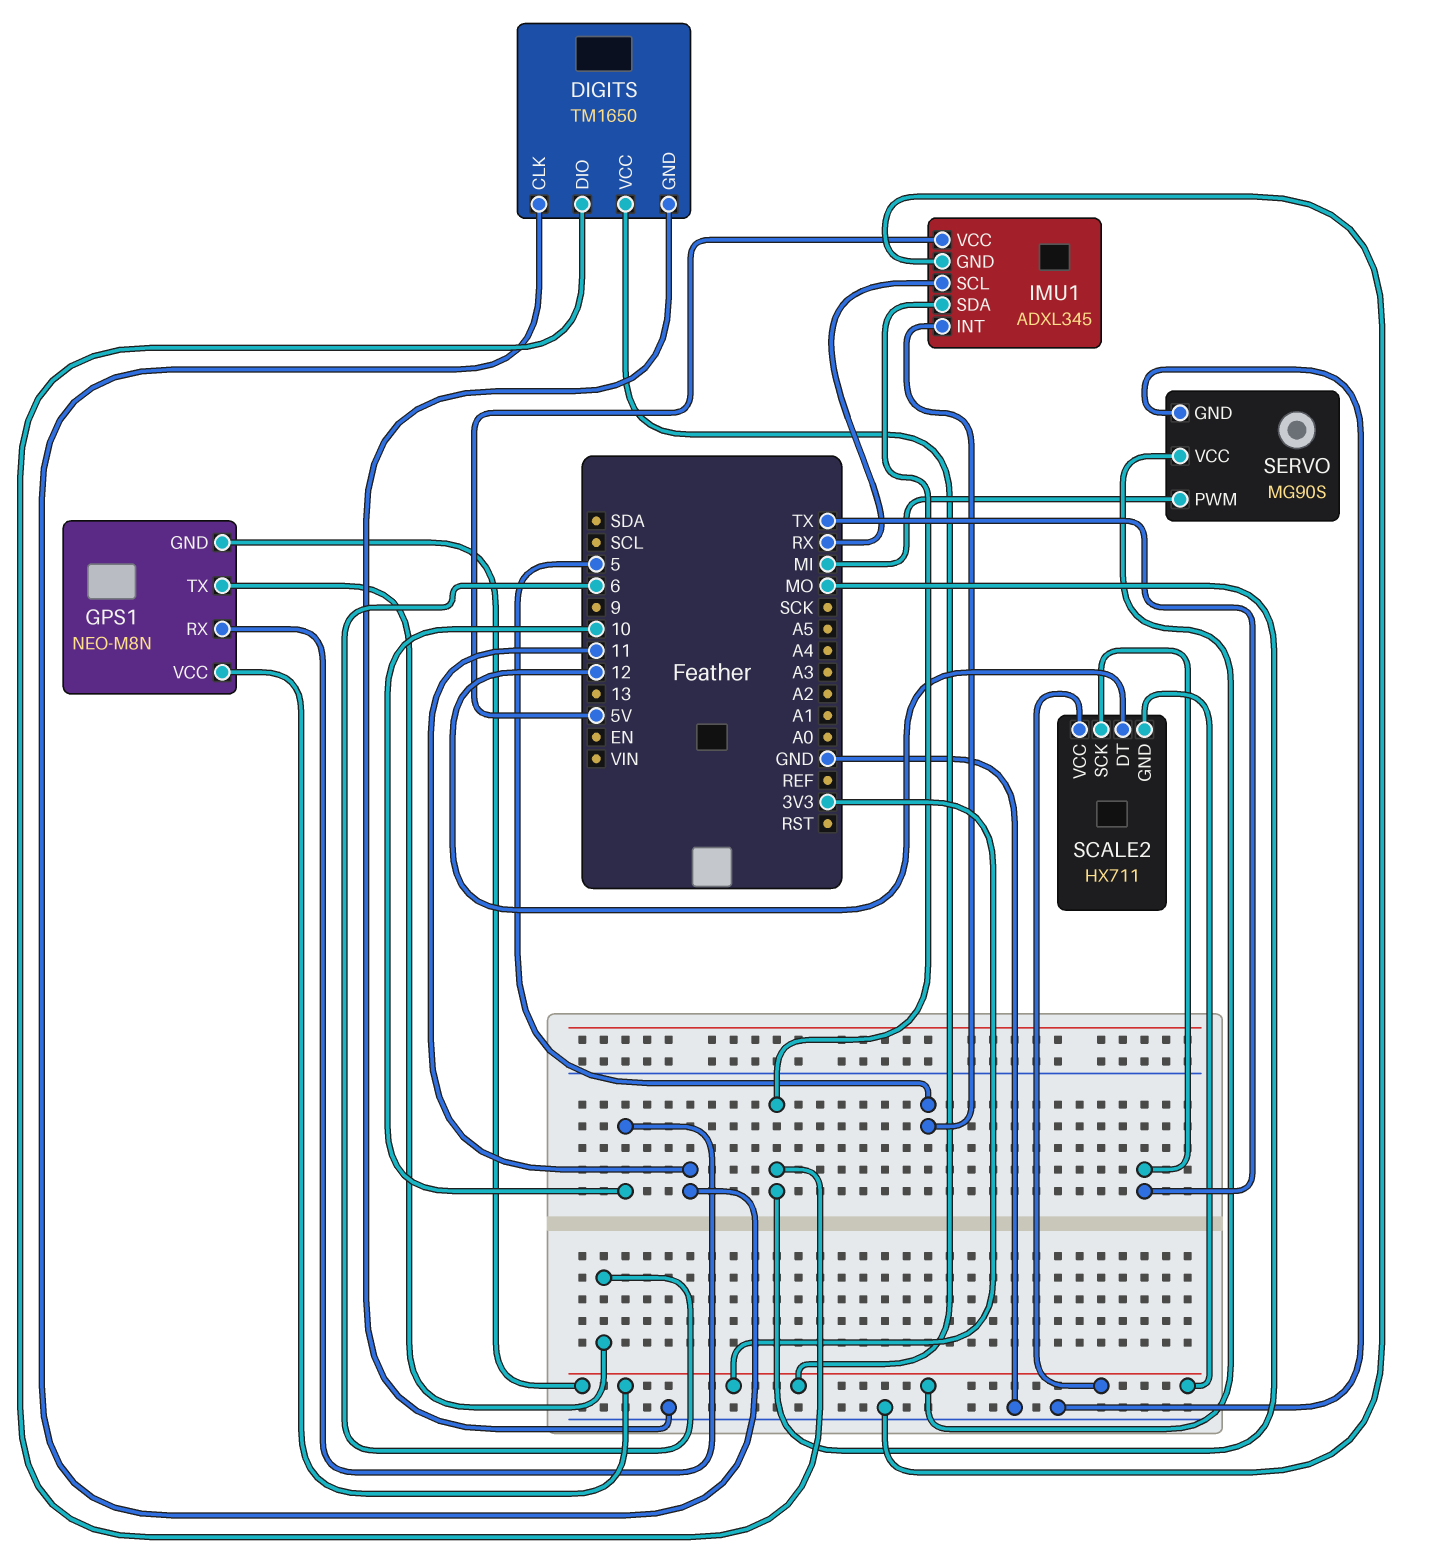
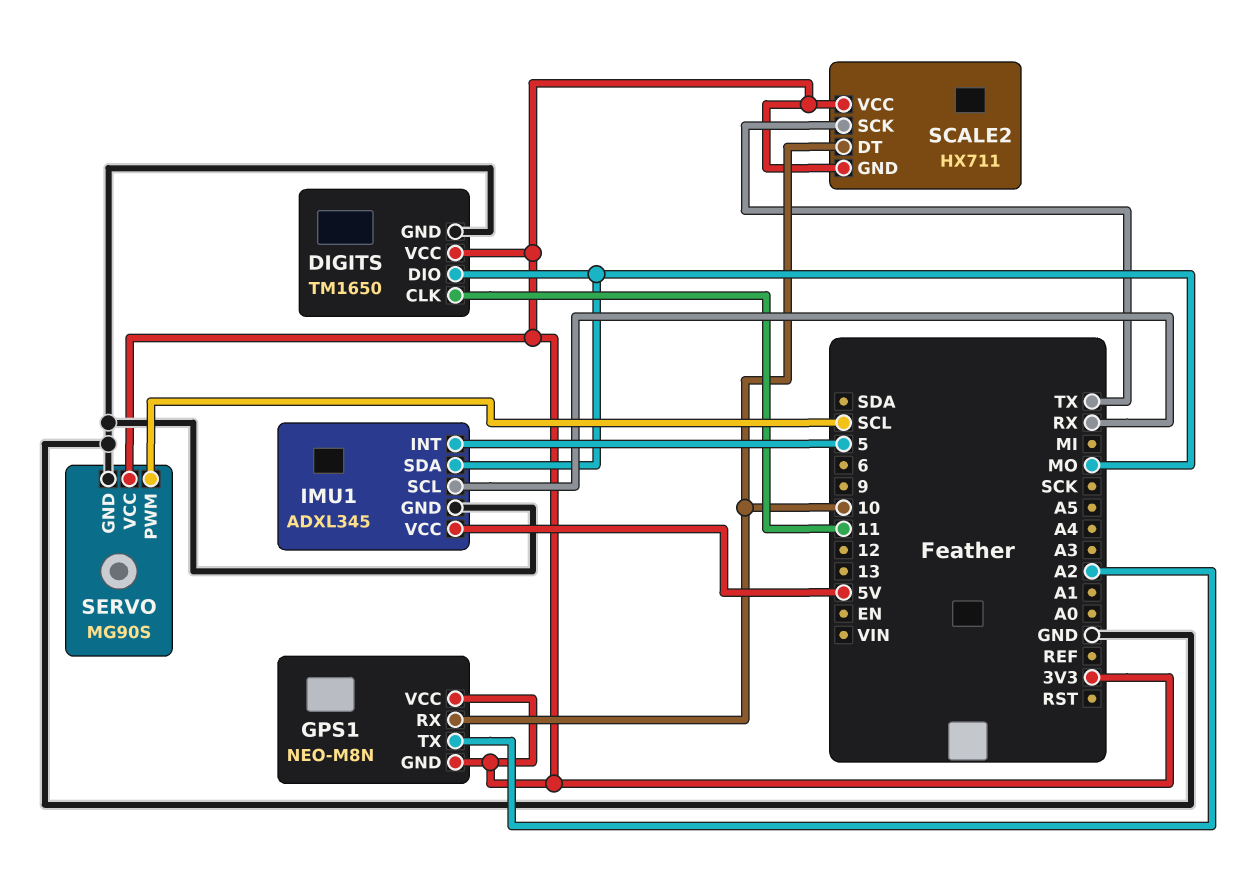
GPS1 pin TX: 6 -> A2
SCALE2 pin DT: 12 -> 10
SERVO pin PWM: MI -> SCL

